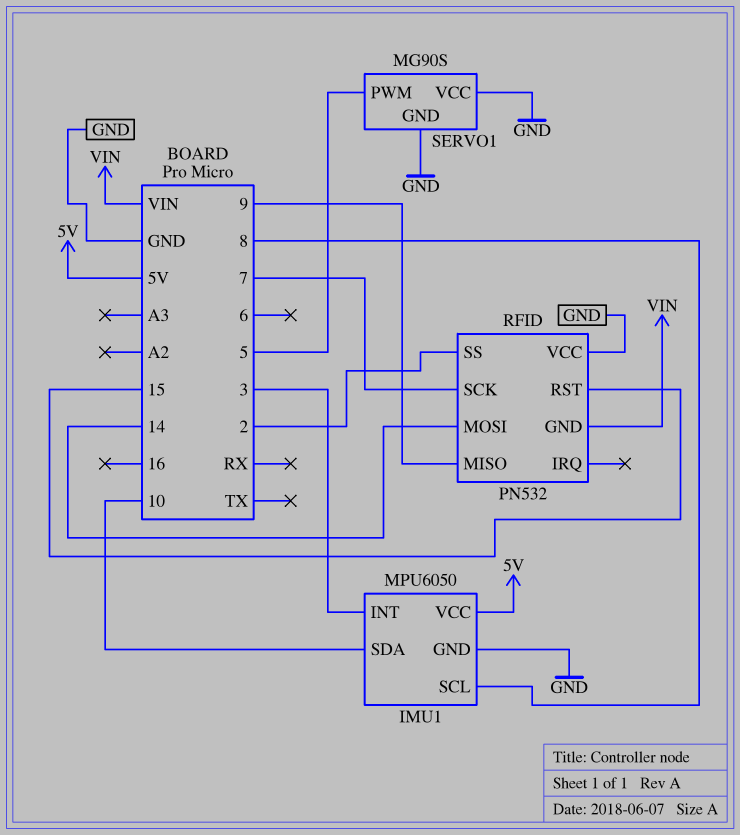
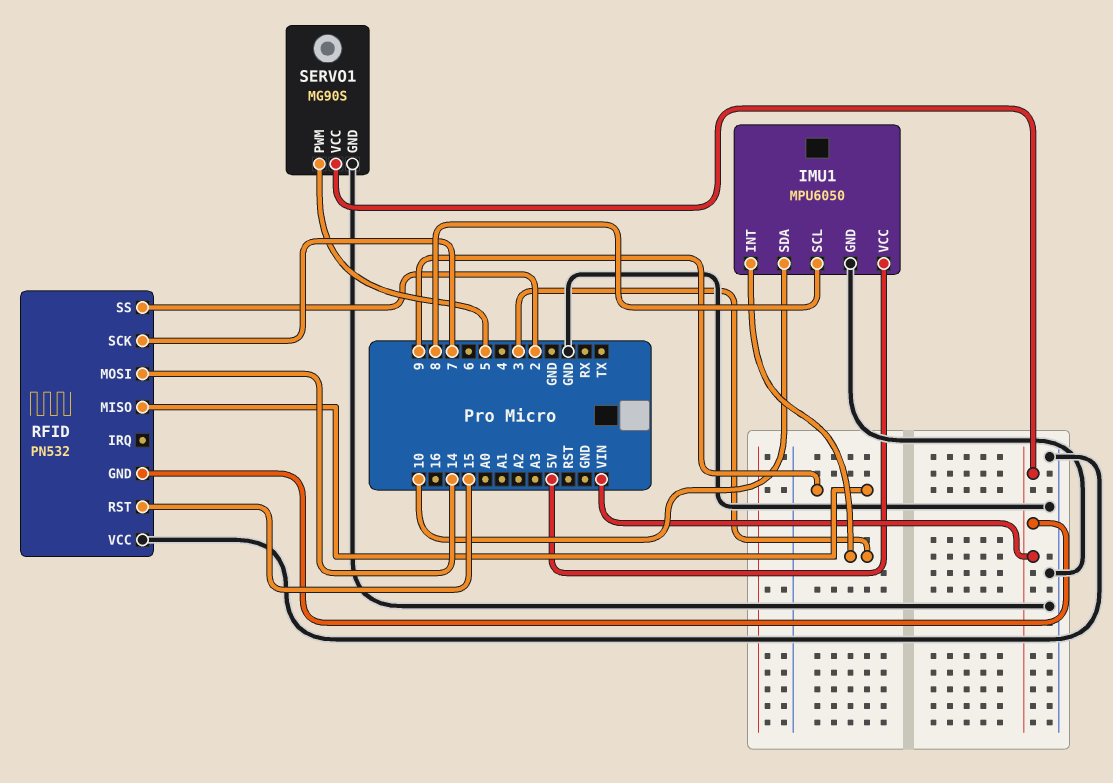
SERVO1 pin VCC: GND -> VIN

